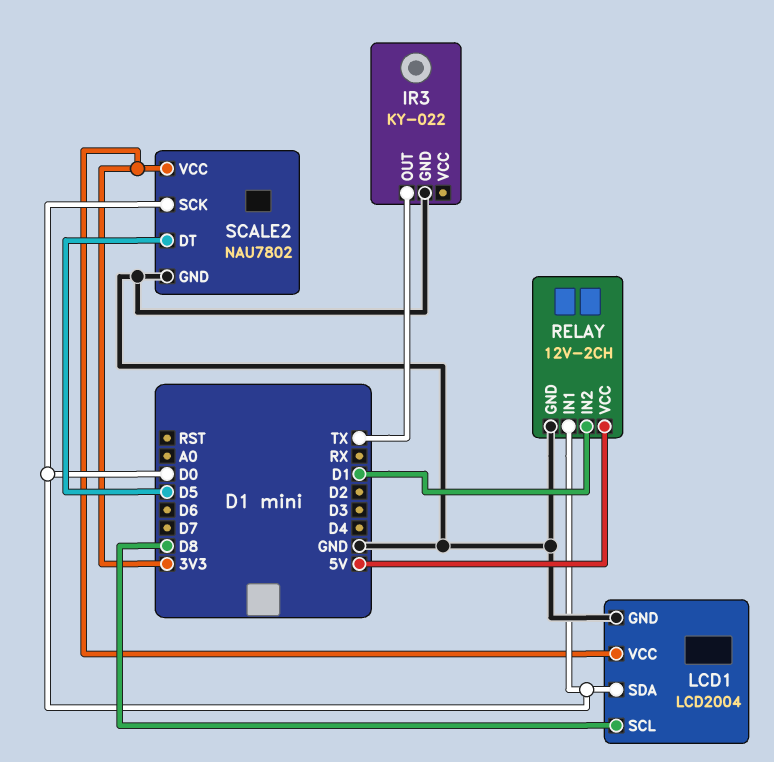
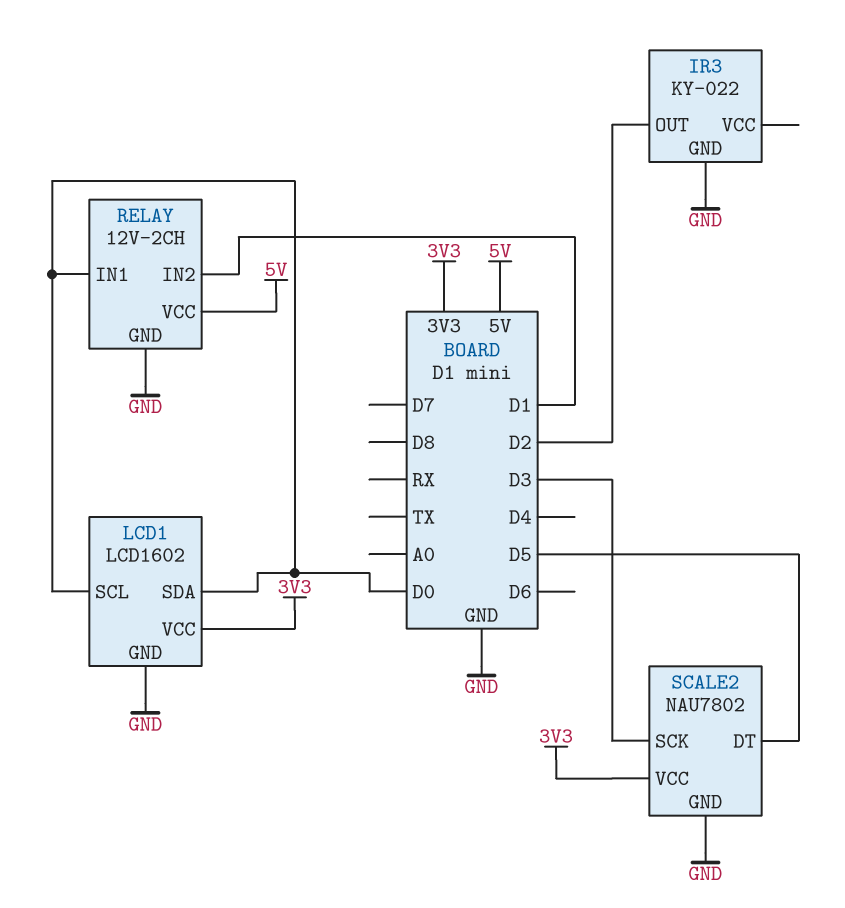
IR3 pin OUT: TX -> D2
LCD1: LCD2004 -> LCD1602
LCD1 pin SCL: D8 -> D0
SCALE2 pin SCK: D0 -> D3

